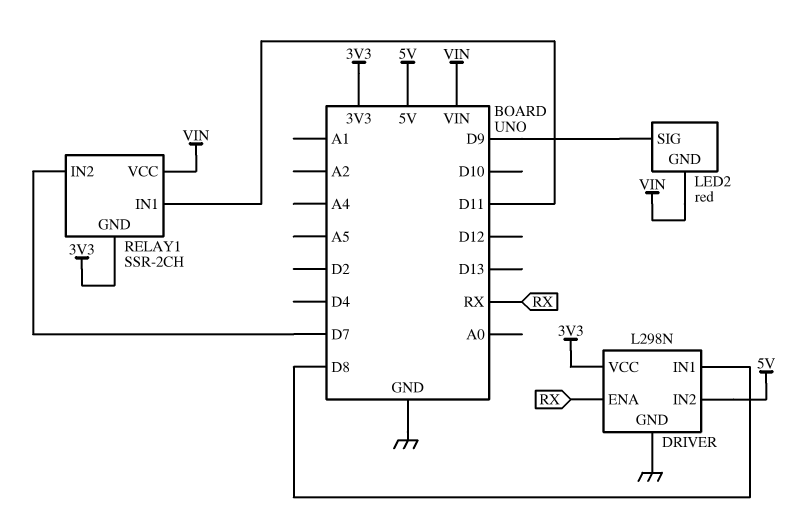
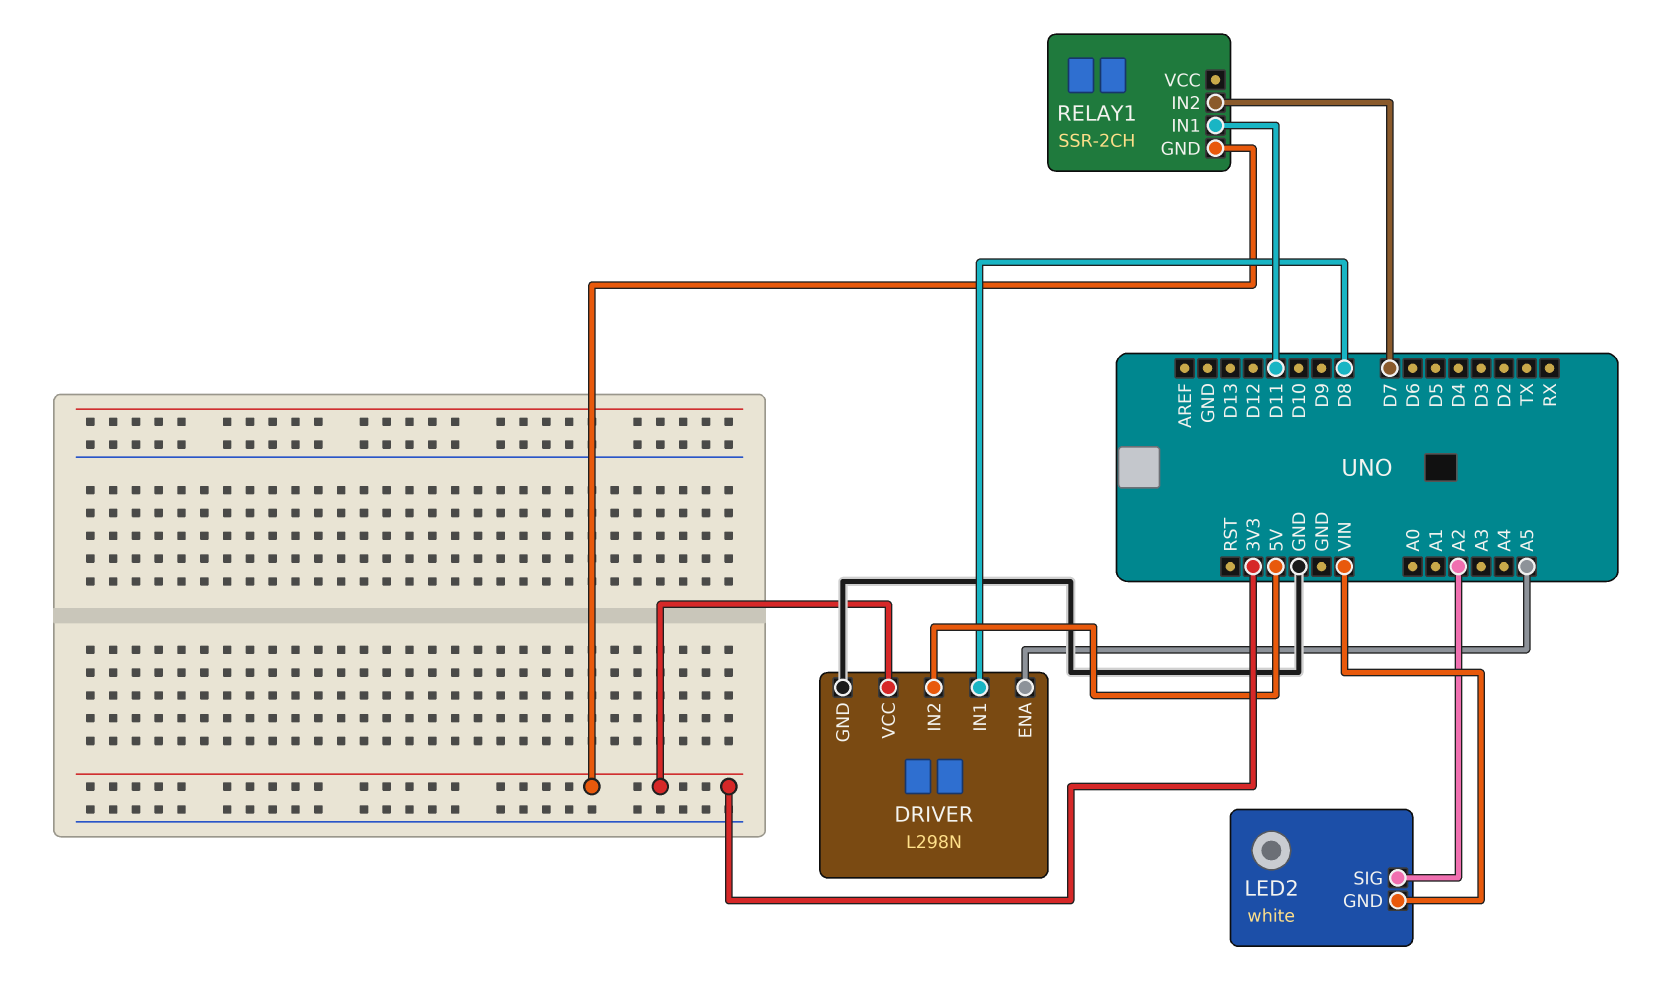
DRIVER pin ENA: RX -> A5
LED2: red -> white
LED2 pin SIG: D9 -> A2
RELAY1 pin VCC: VIN -> none

